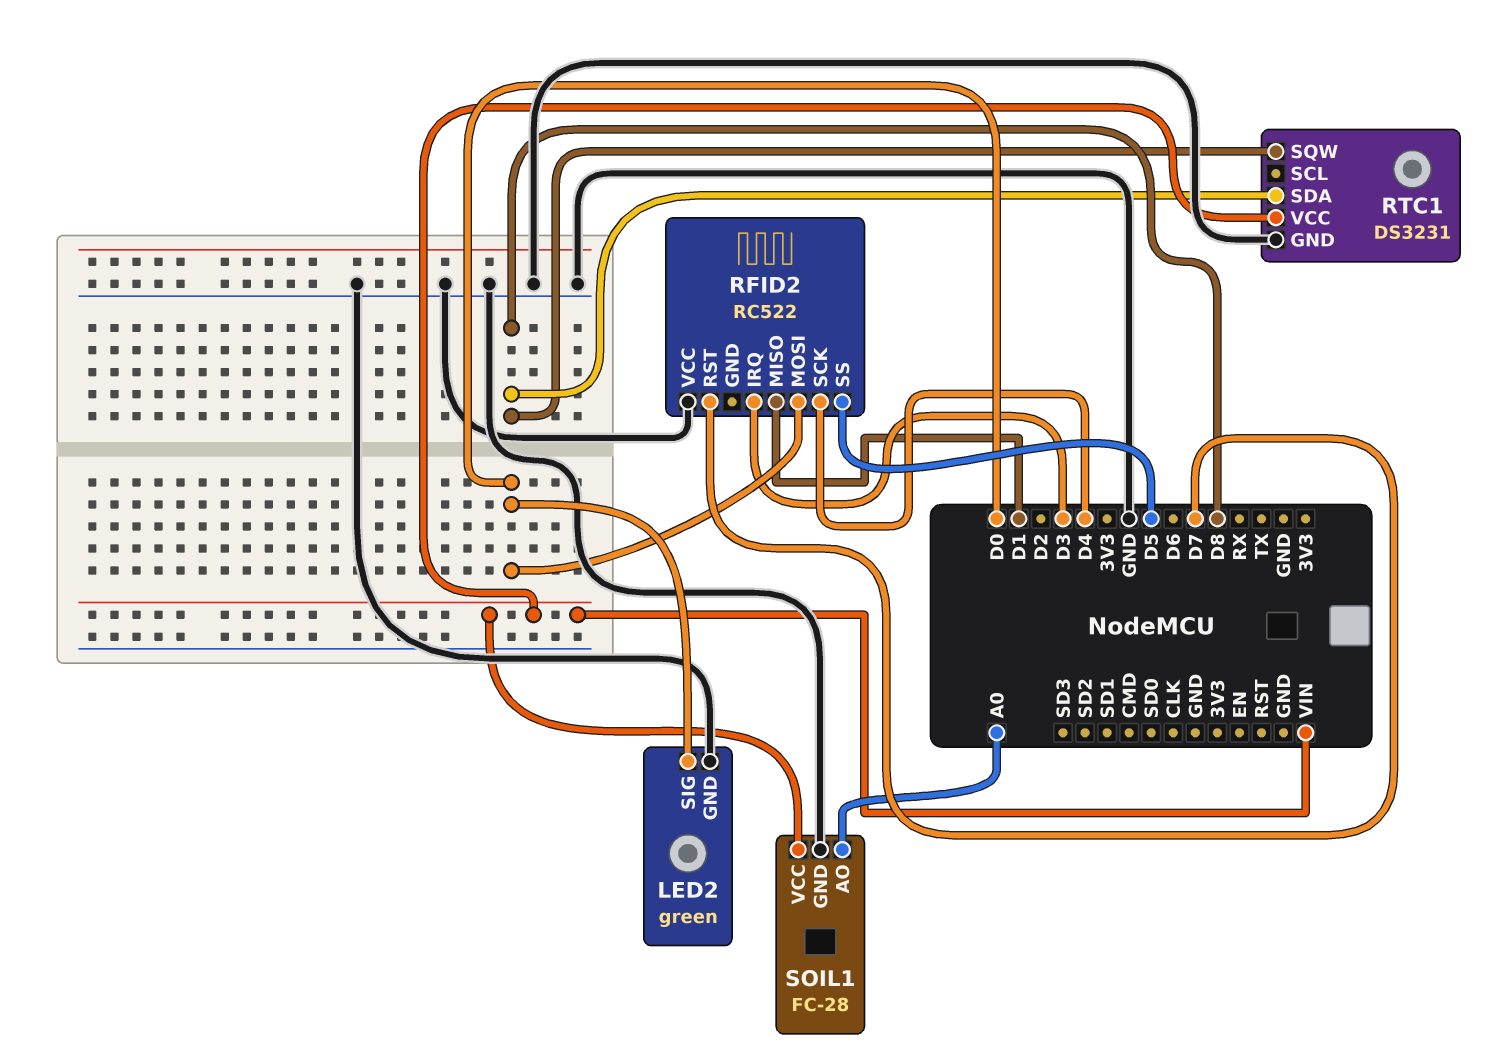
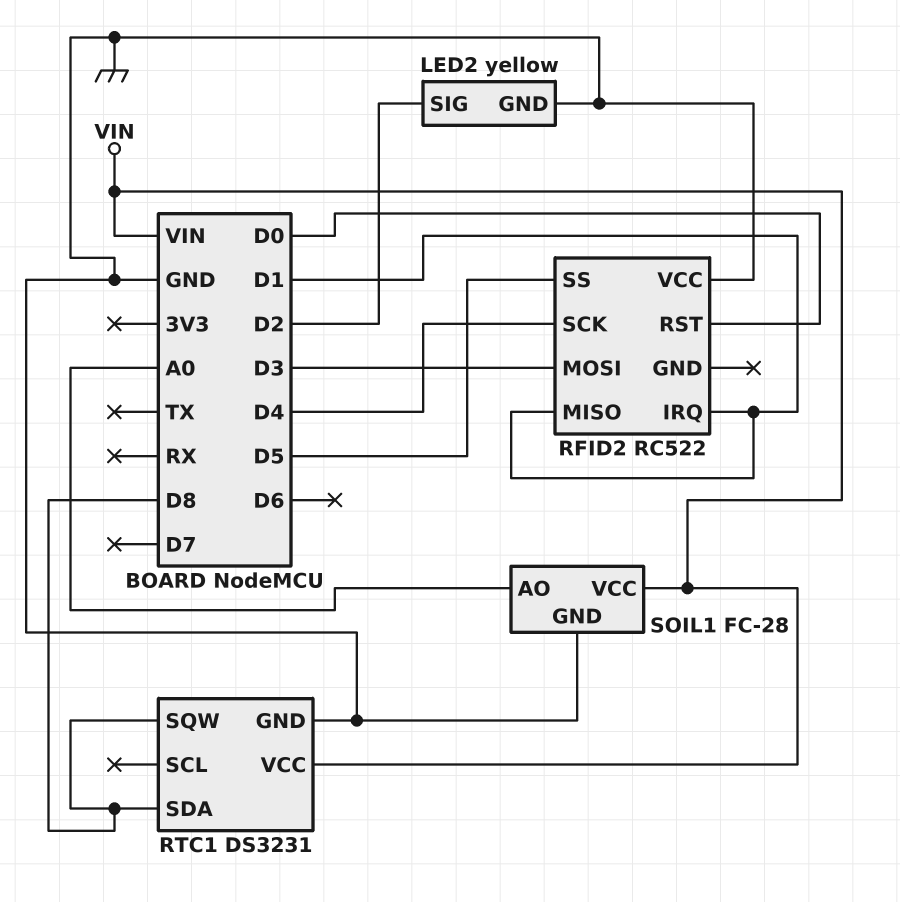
LED2: green -> yellow
LED2 pin SIG: D0 -> D2
RFID2 pin IRQ: D3 -> D1
RFID2 pin MOSI: D0 -> D3
RFID2 pin RST: D7 -> D0

